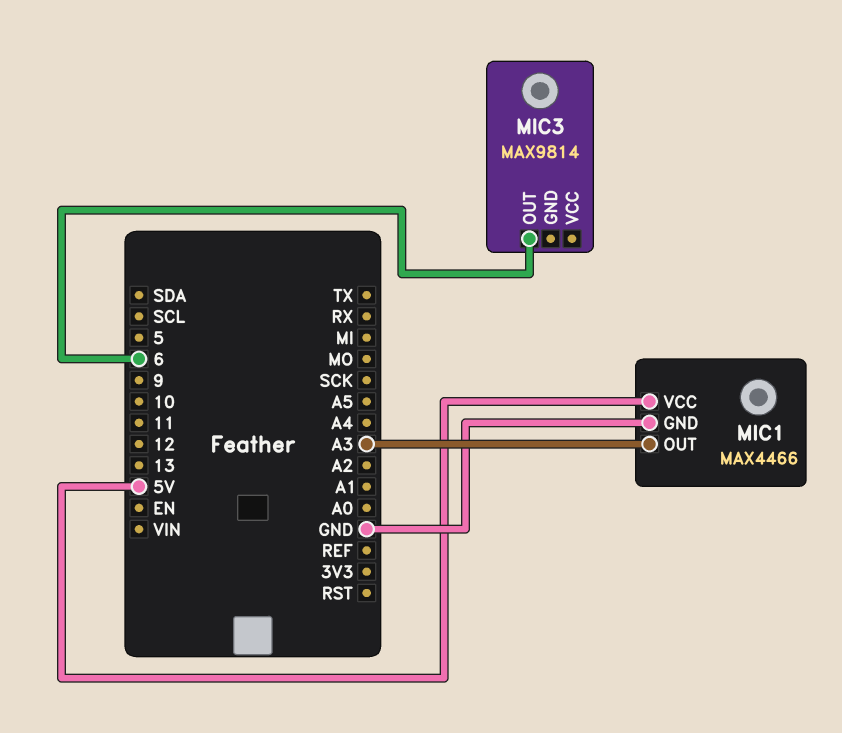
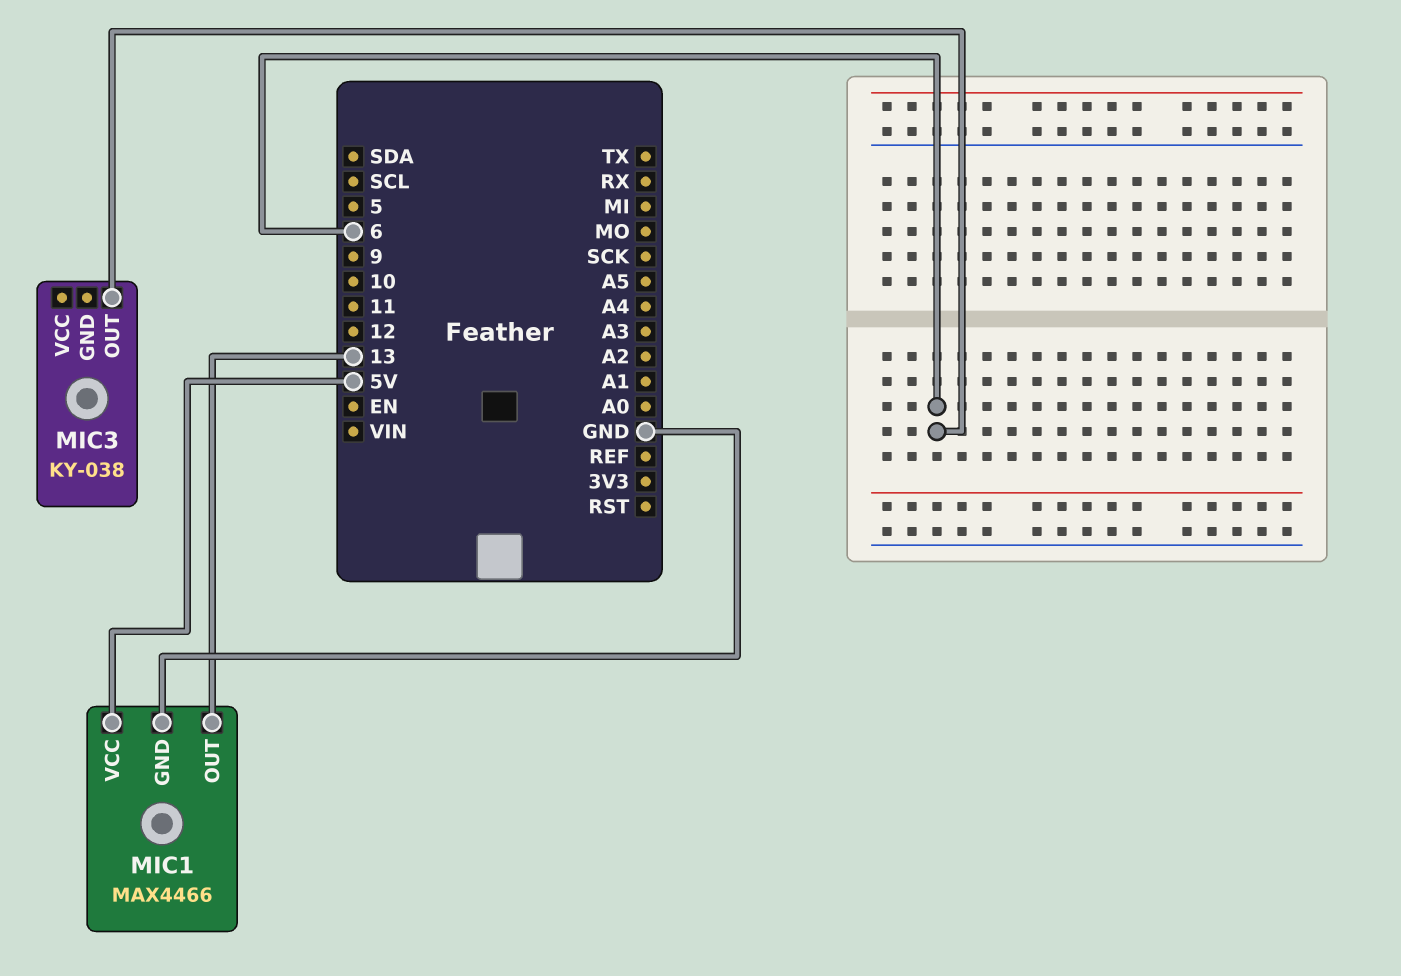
MIC1 pin OUT: A3 -> 13
MIC3: MAX9814 -> KY-038

